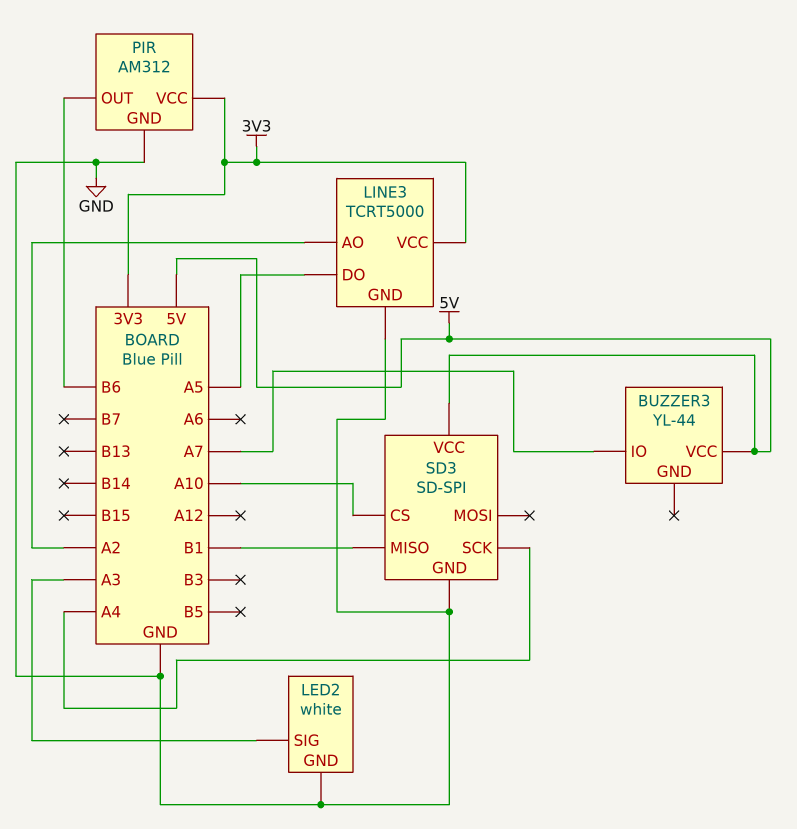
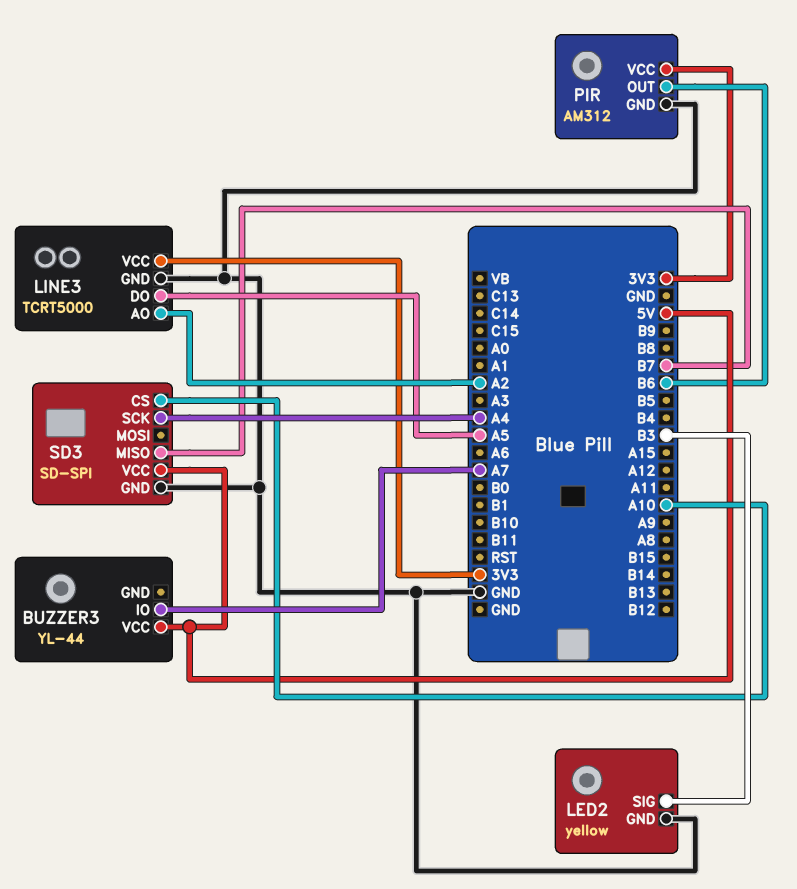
LED2: white -> yellow
LED2 pin SIG: A3 -> B3
SD3 pin MISO: B1 -> B7

